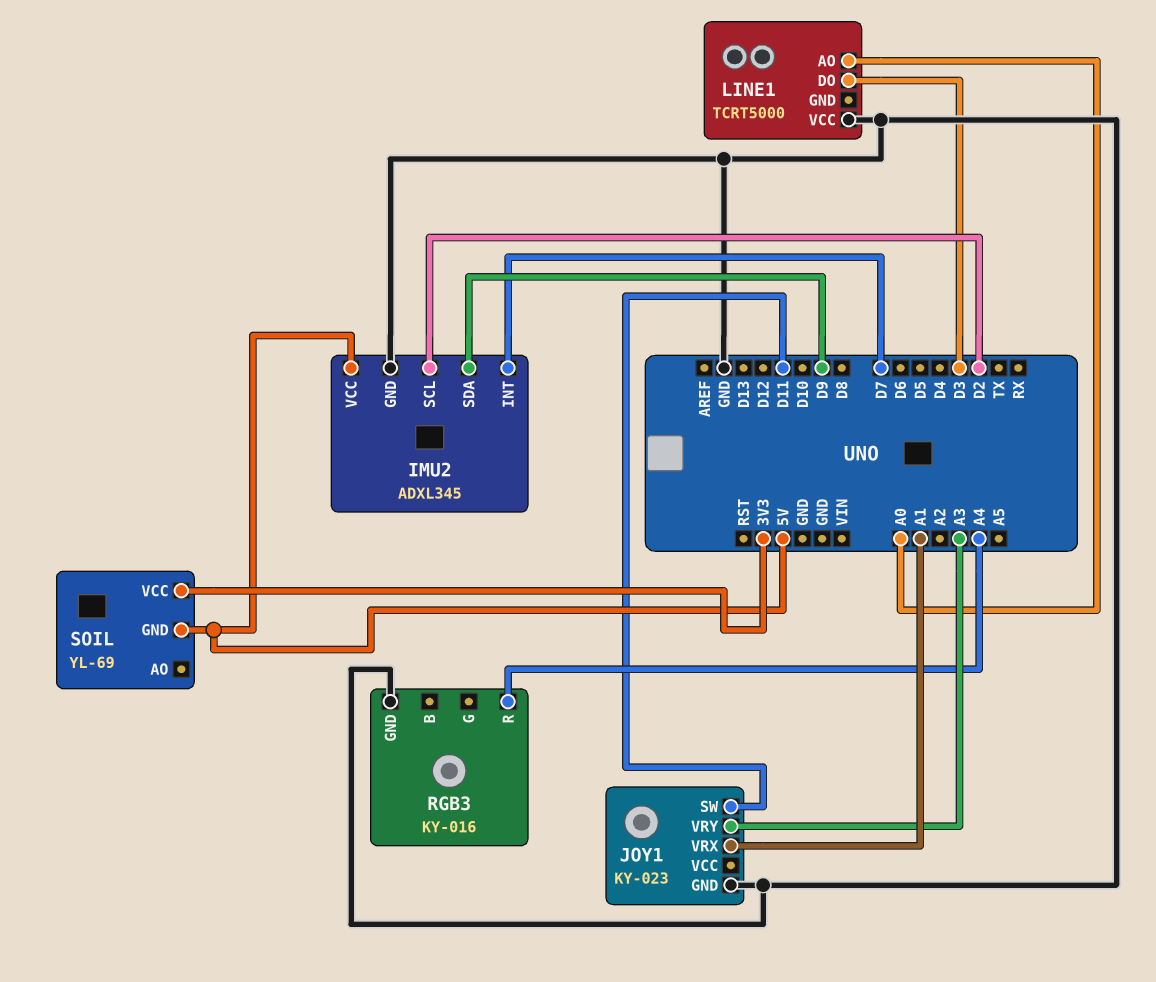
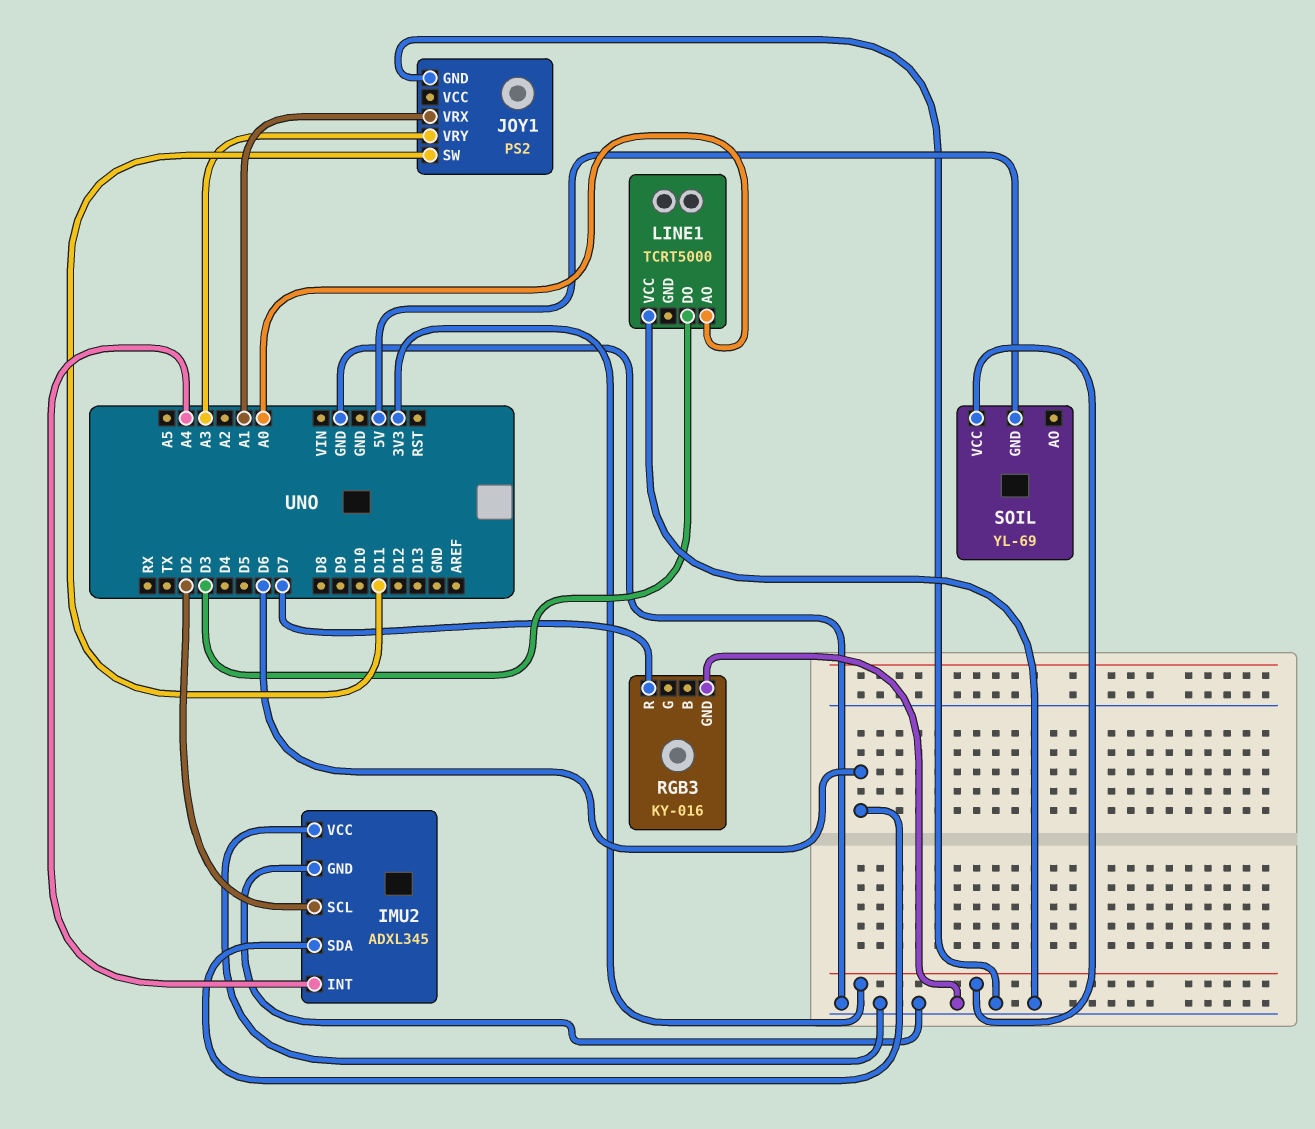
IMU2 pin INT: D7 -> A4
IMU2 pin SDA: D9 -> D6
IMU2 pin VCC: 5V -> GND
JOY1: KY-023 -> PS2
RGB3 pin R: A4 -> D7

